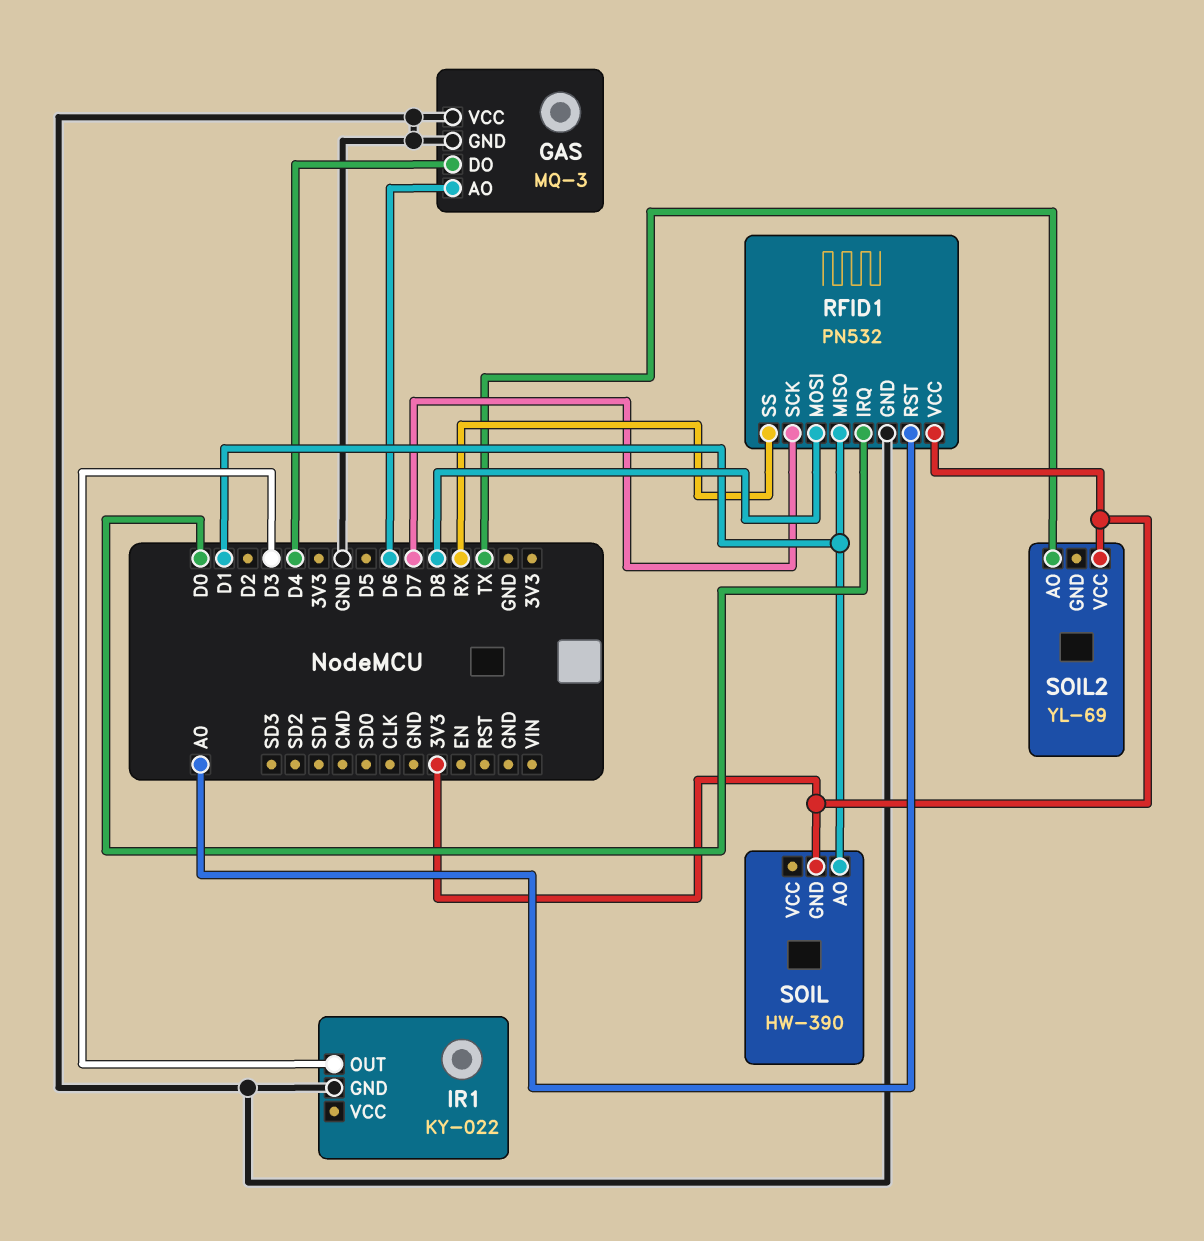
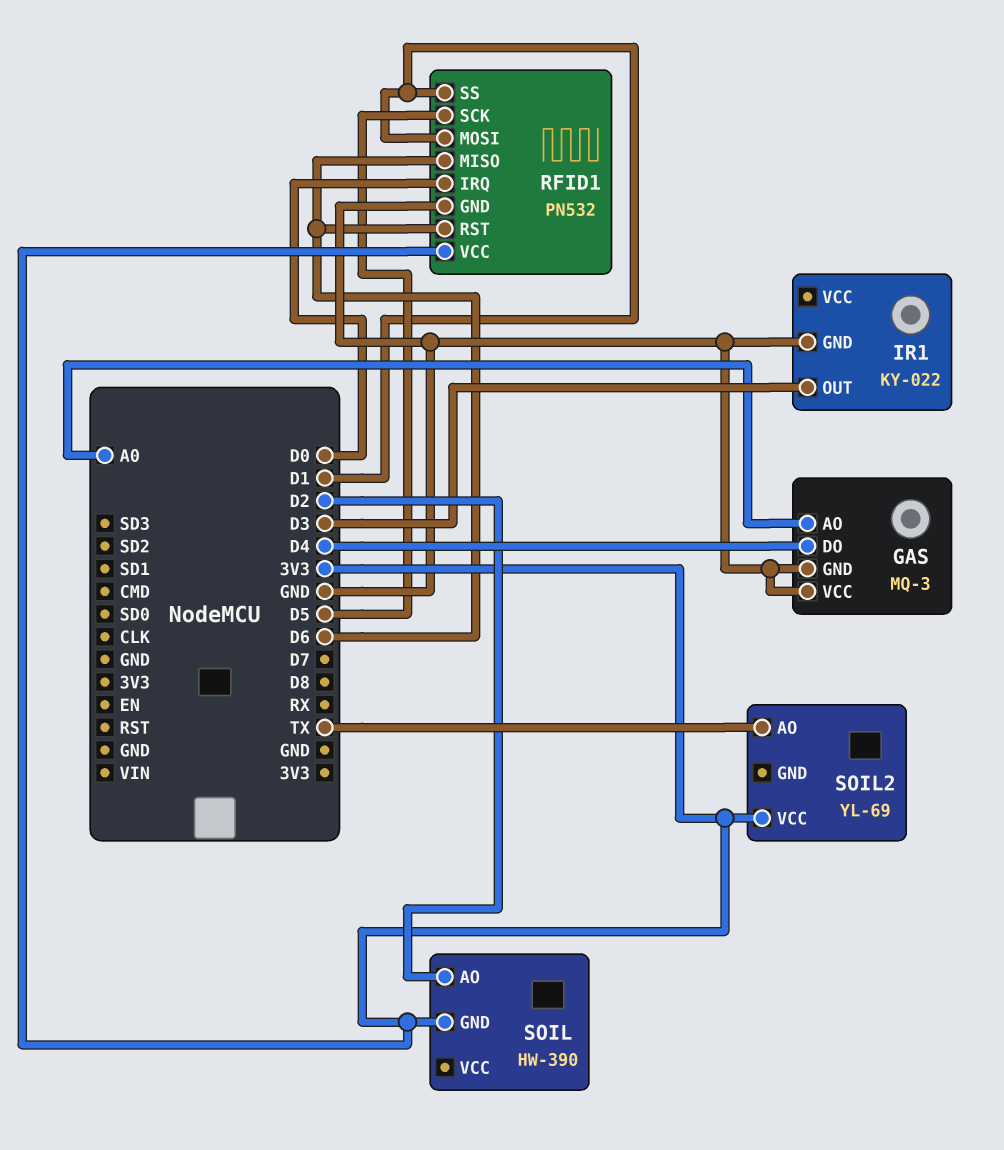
GAS pin AO: D6 -> A0
RFID1 pin MISO: D1 -> D6
RFID1 pin MOSI: D8 -> D1
RFID1 pin RST: A0 -> D6
RFID1 pin SCK: D7 -> D5
RFID1 pin SS: RX -> D1
SOIL pin AO: D1 -> D2

